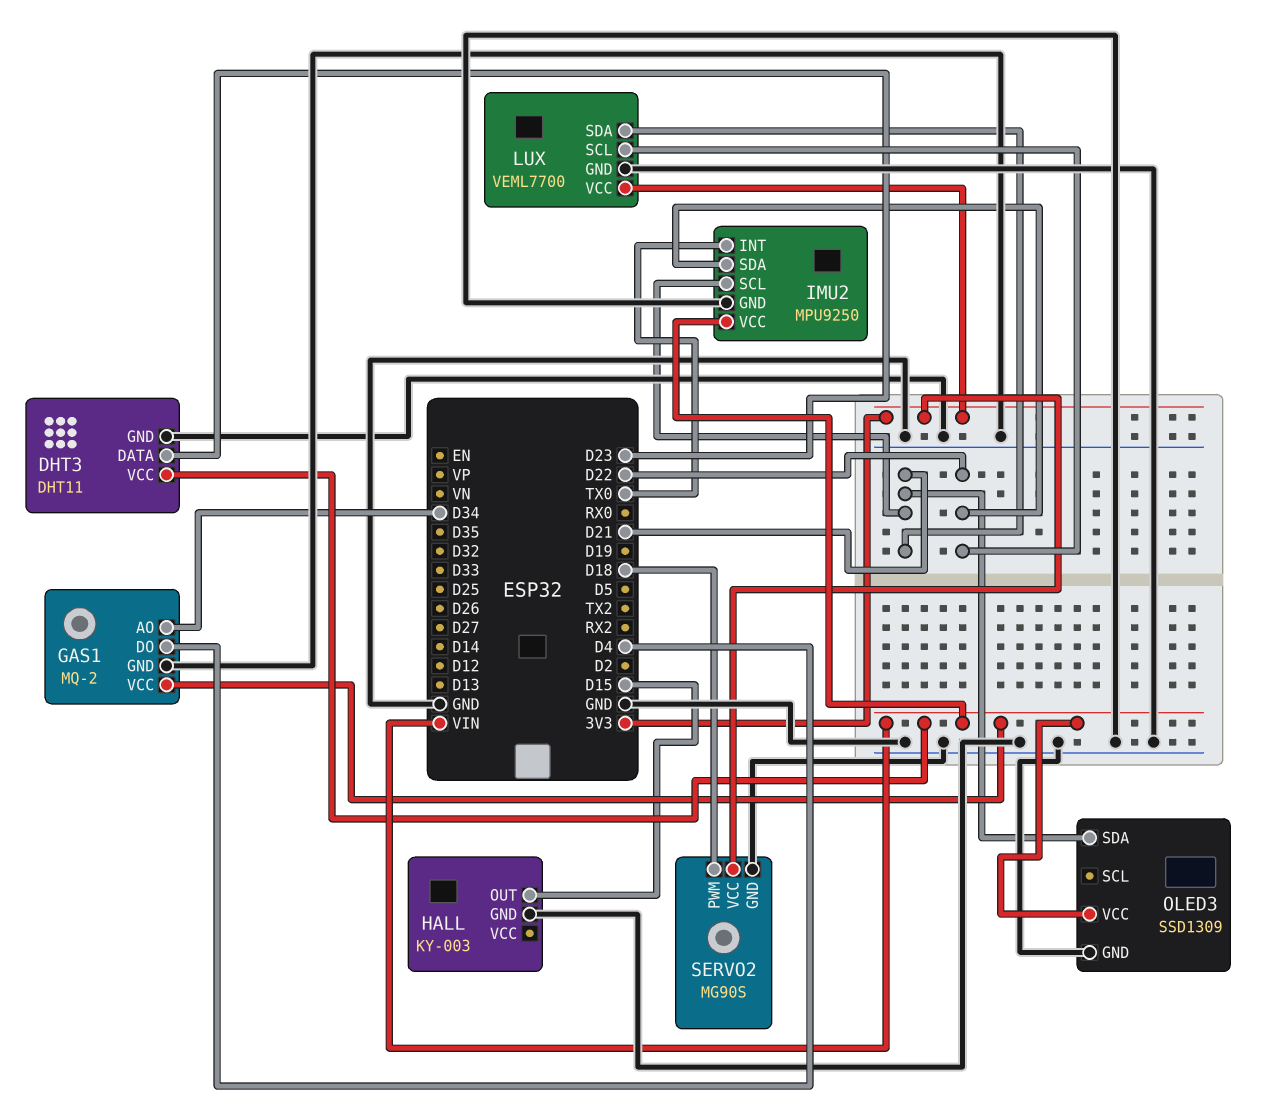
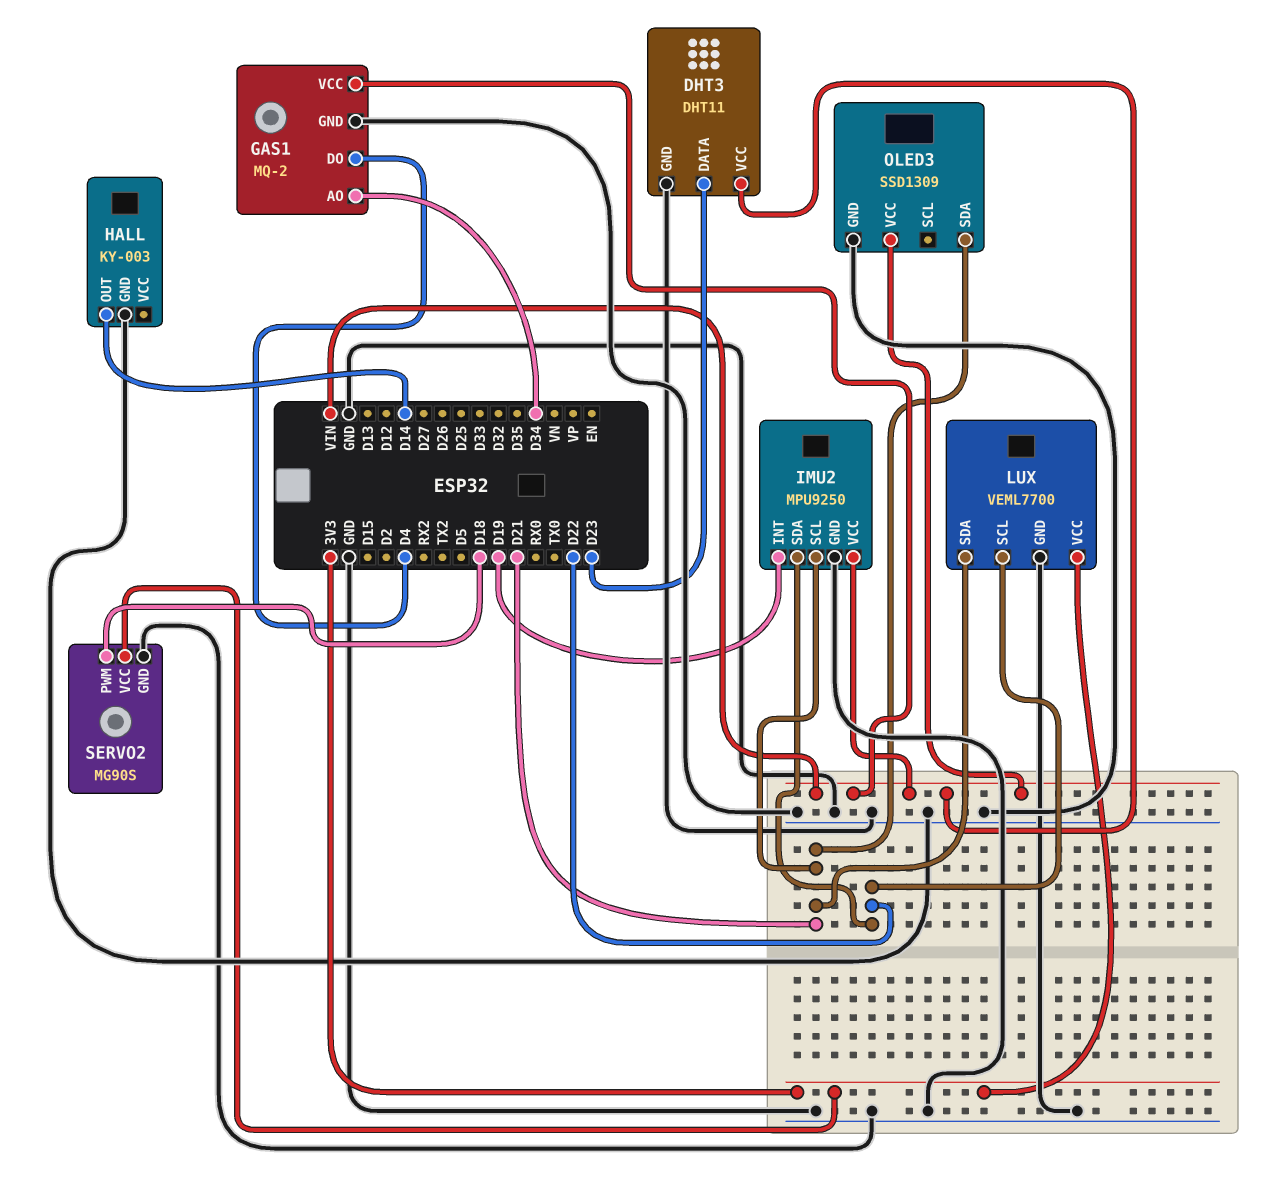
HALL pin OUT: D15 -> D14
IMU2 pin INT: TX0 -> D19

